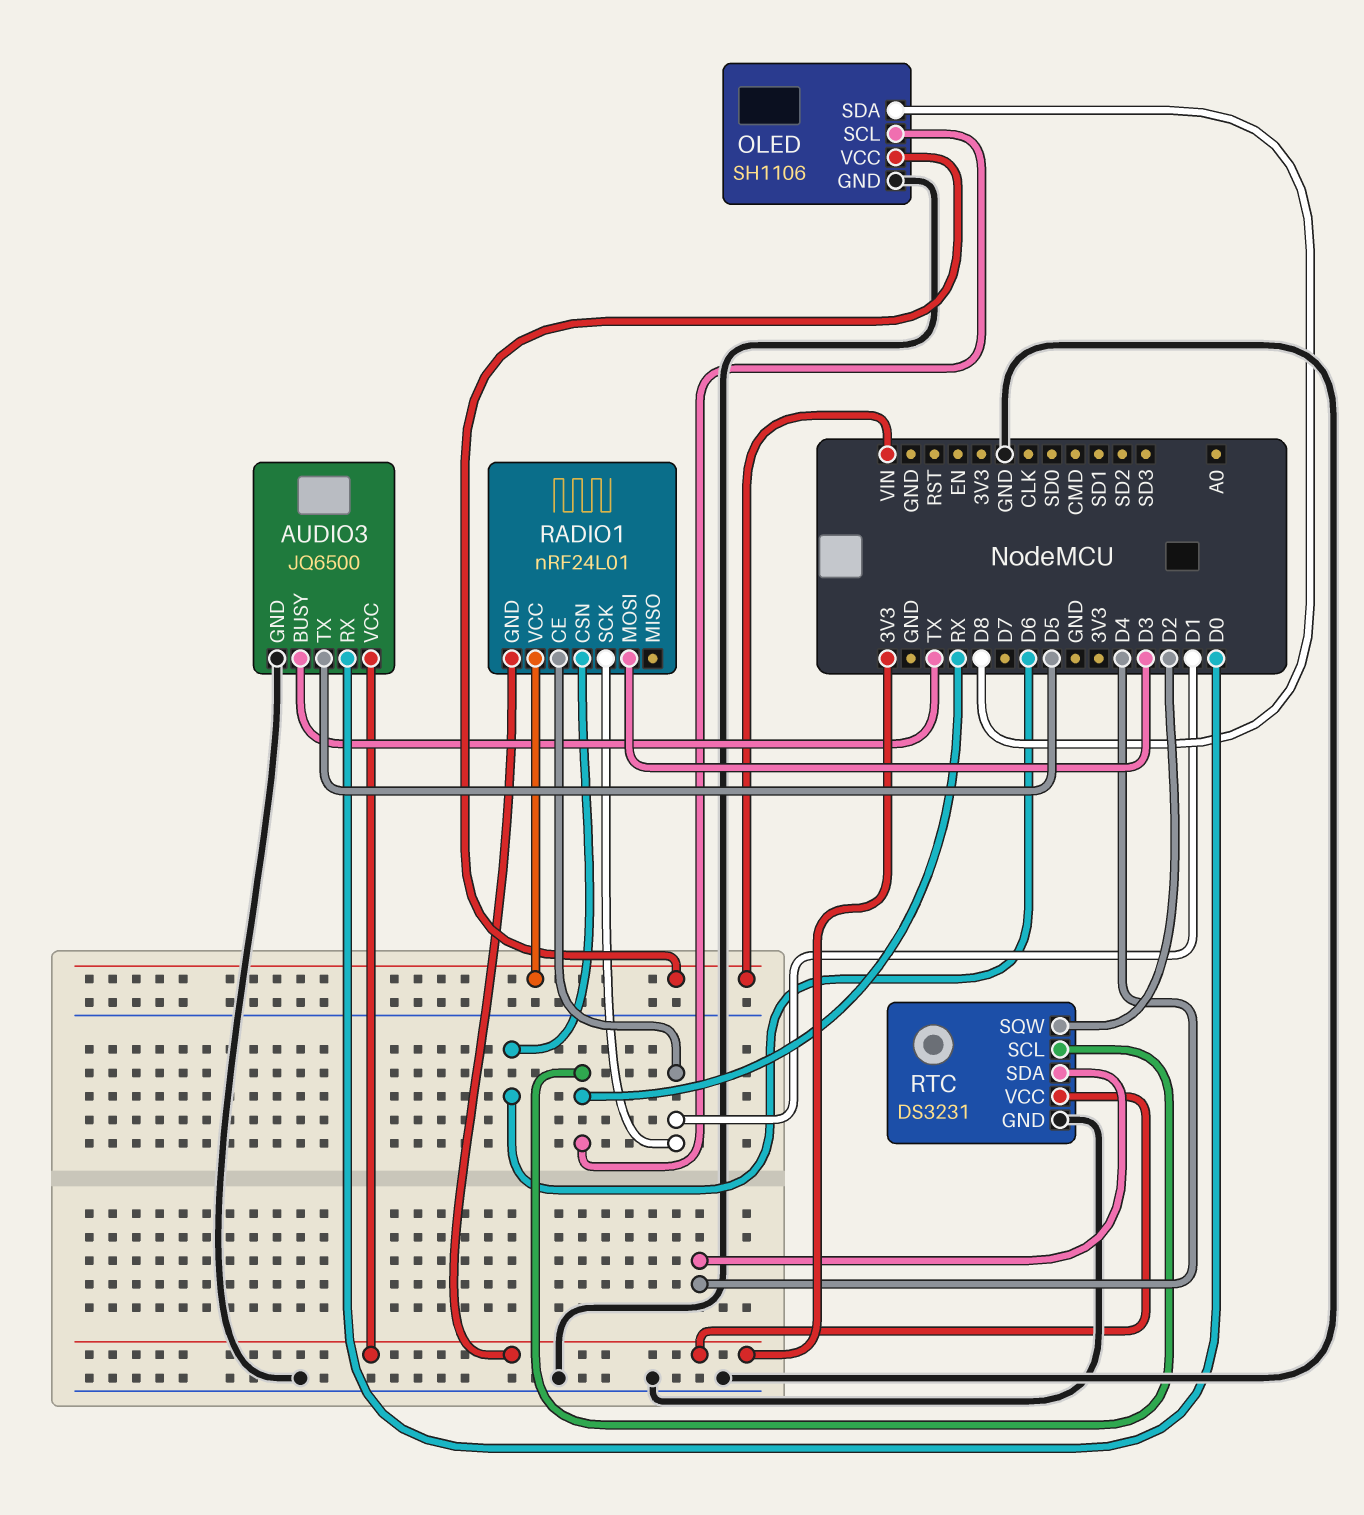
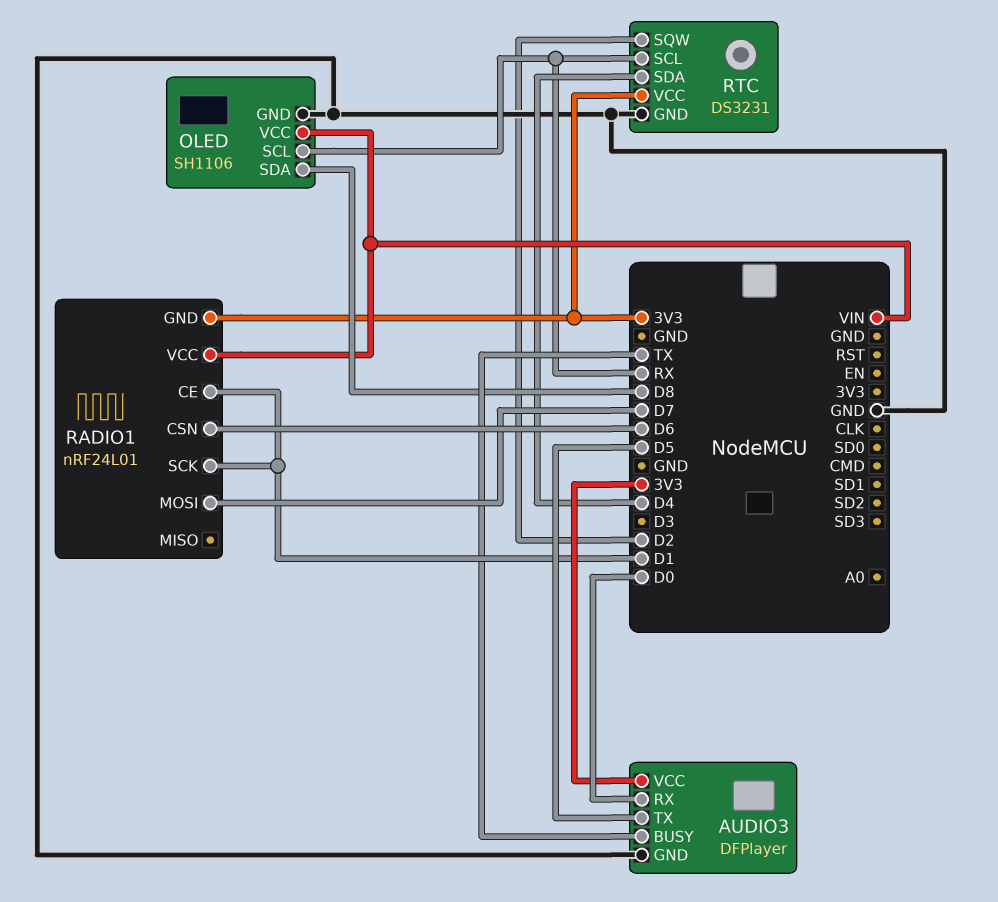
AUDIO3: JQ6500 -> DFPlayer
RADIO1 pin MOSI: D3 -> D7

